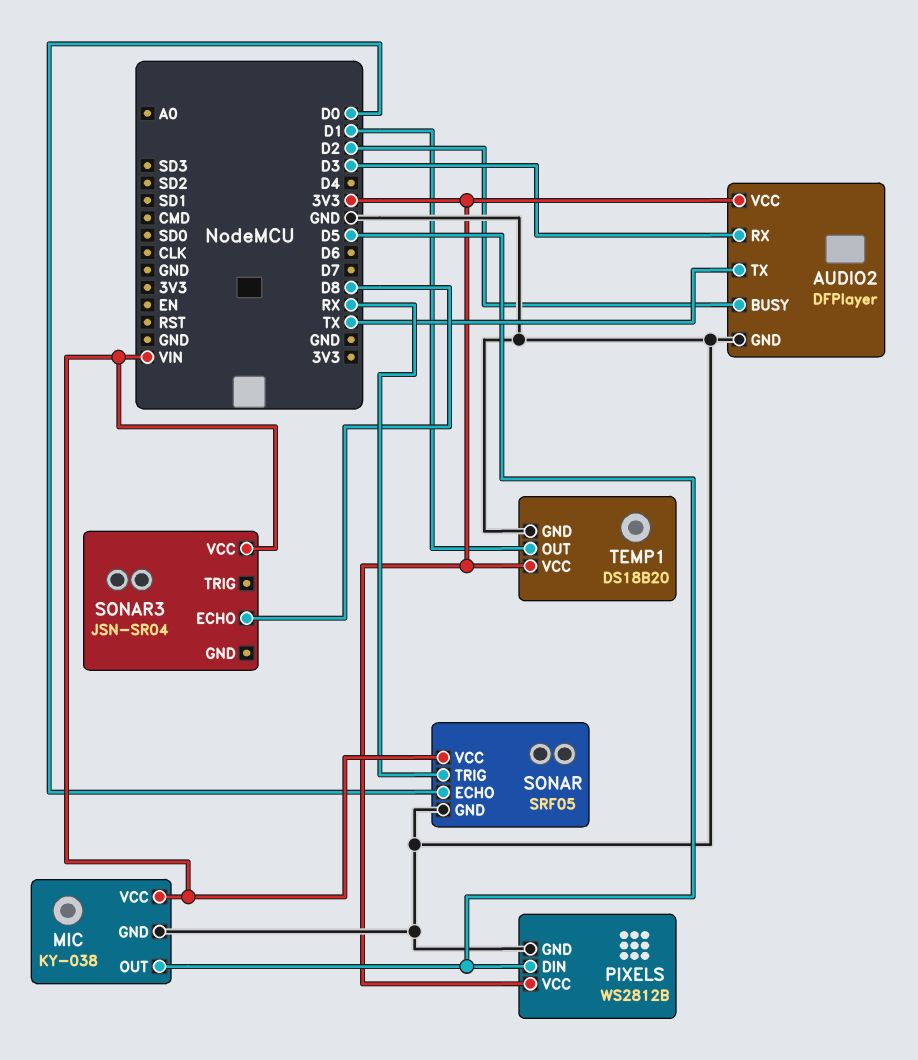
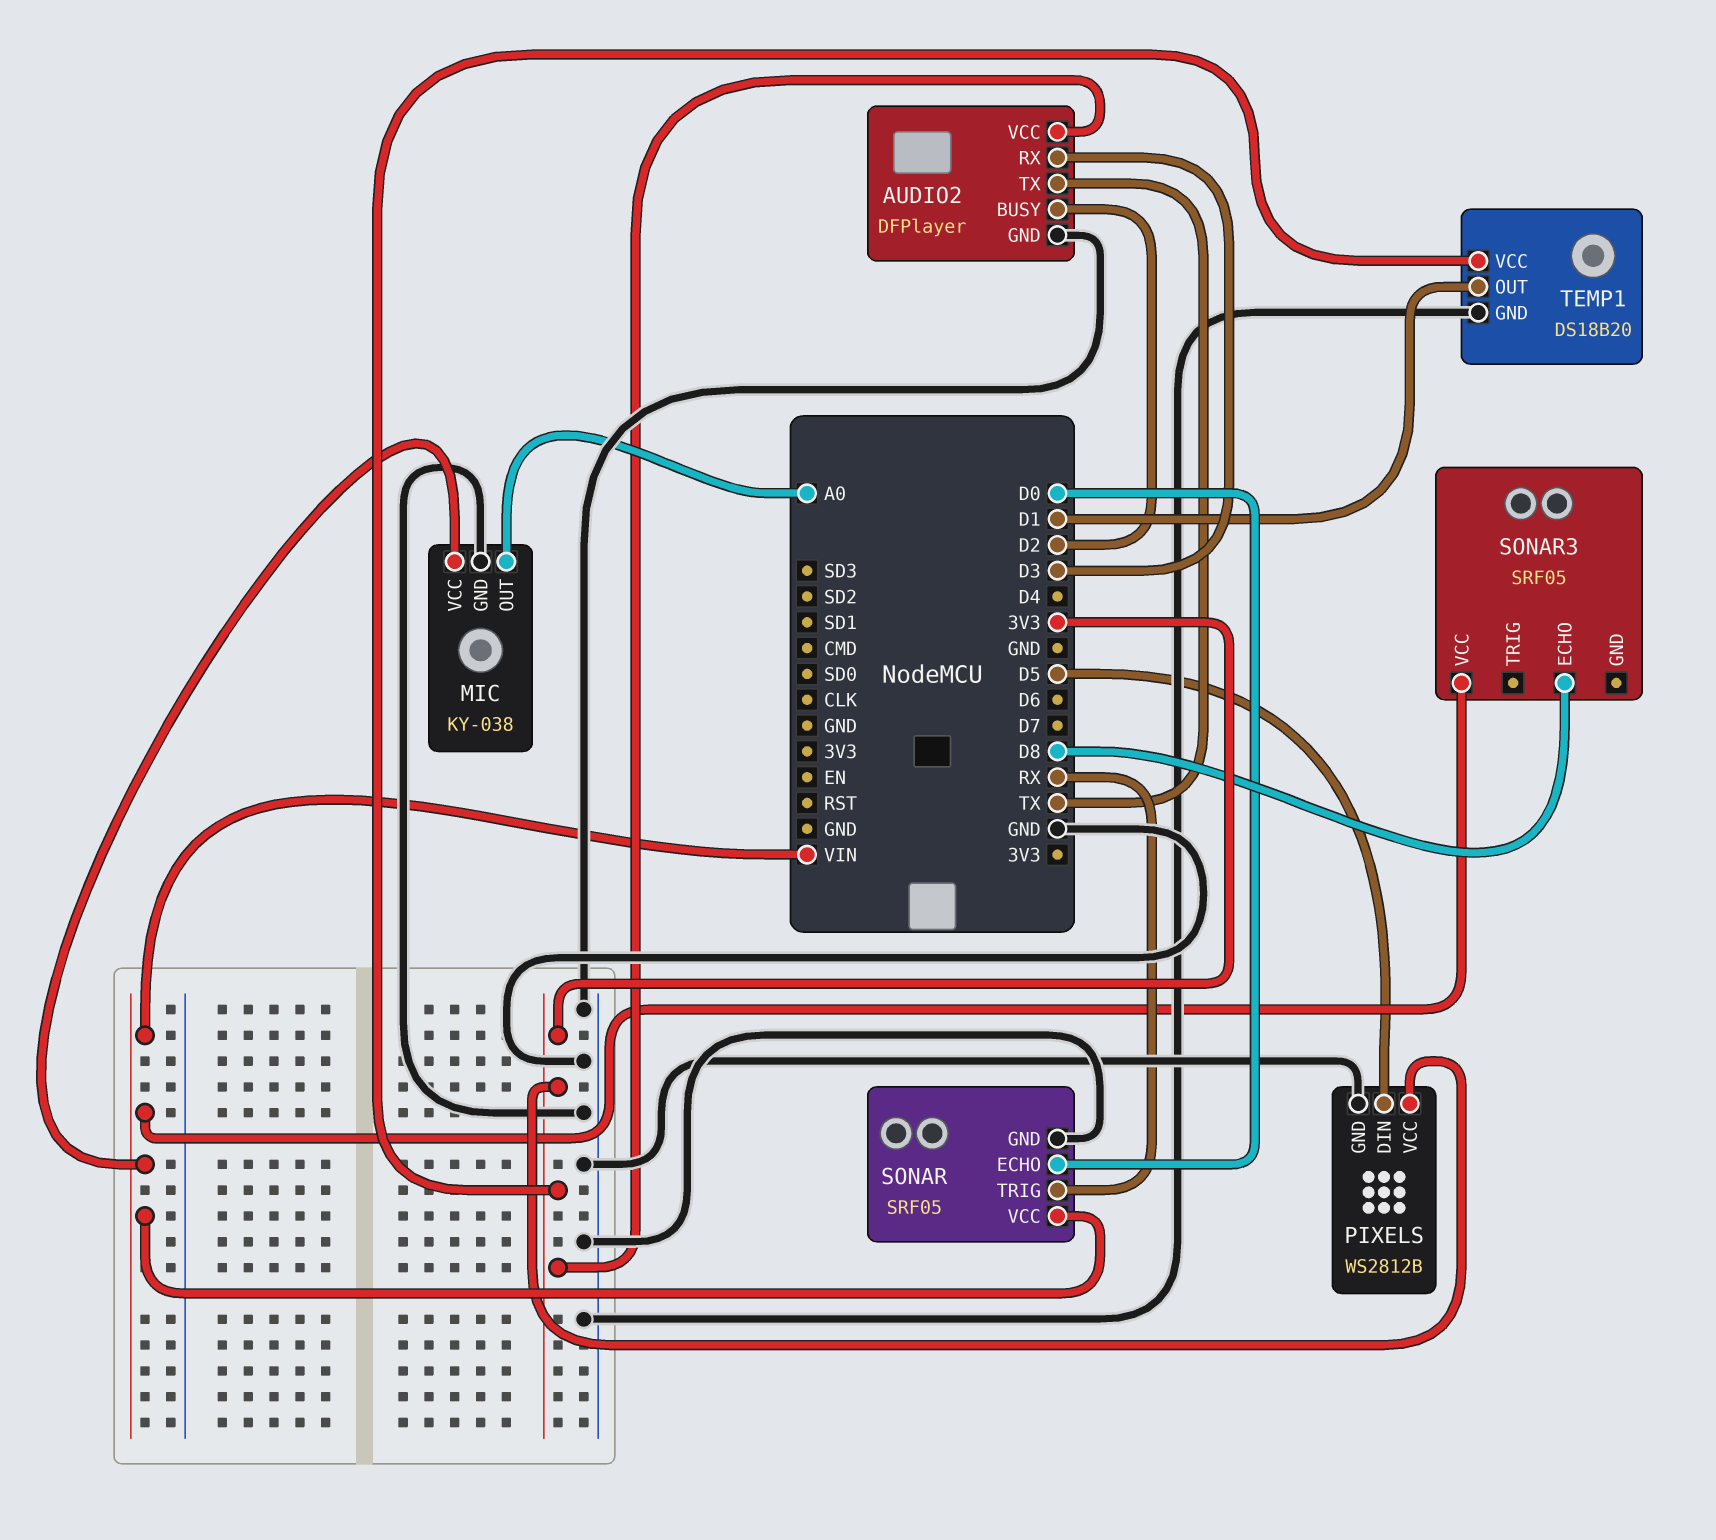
MIC pin OUT: D5 -> A0
SONAR3: JSN-SR04 -> SRF05

